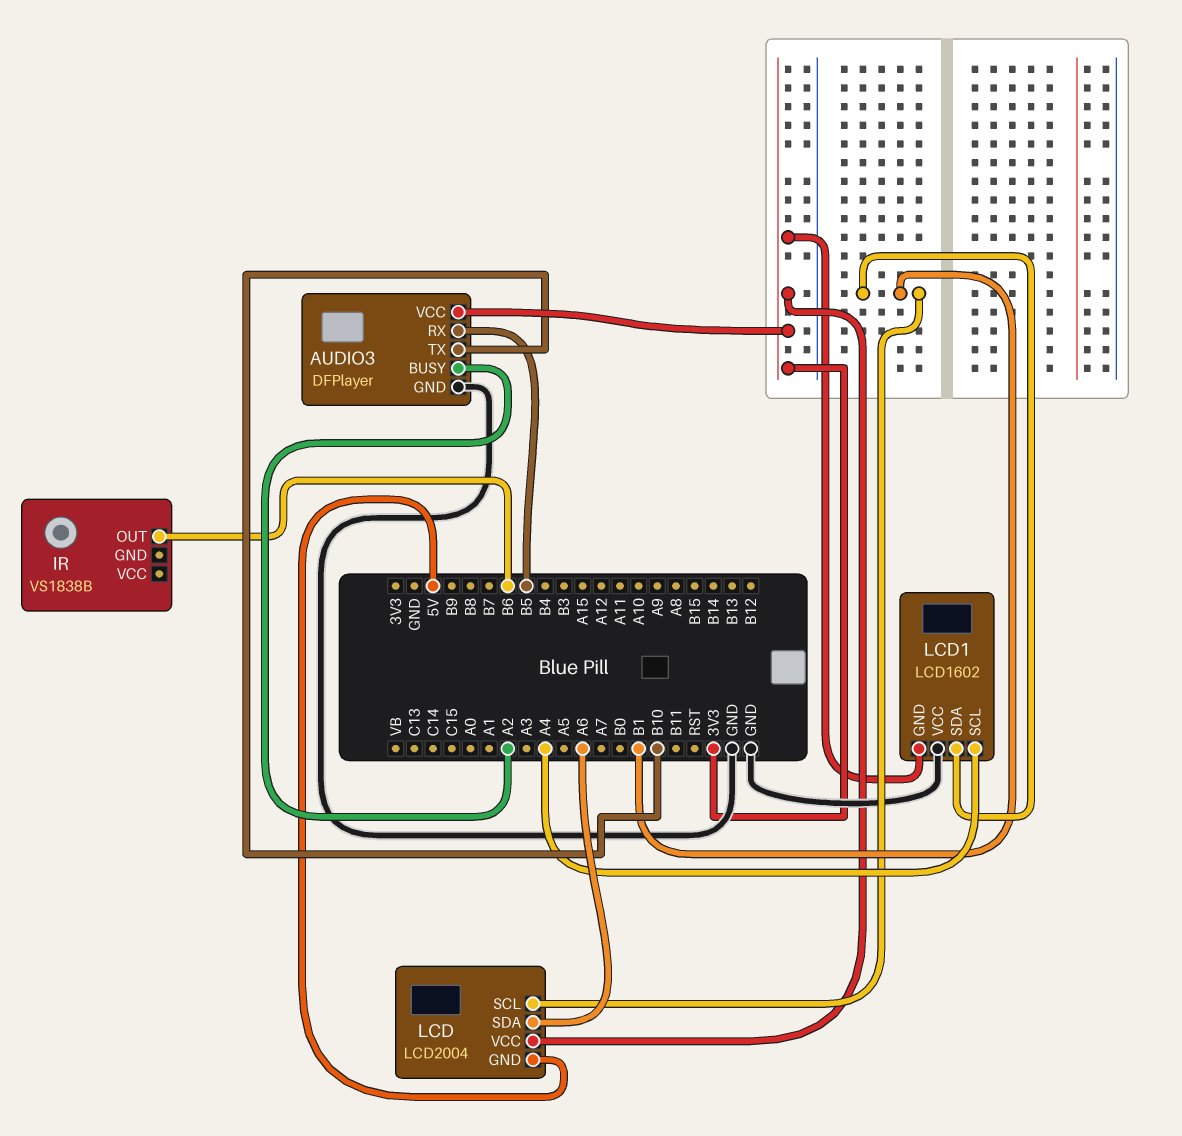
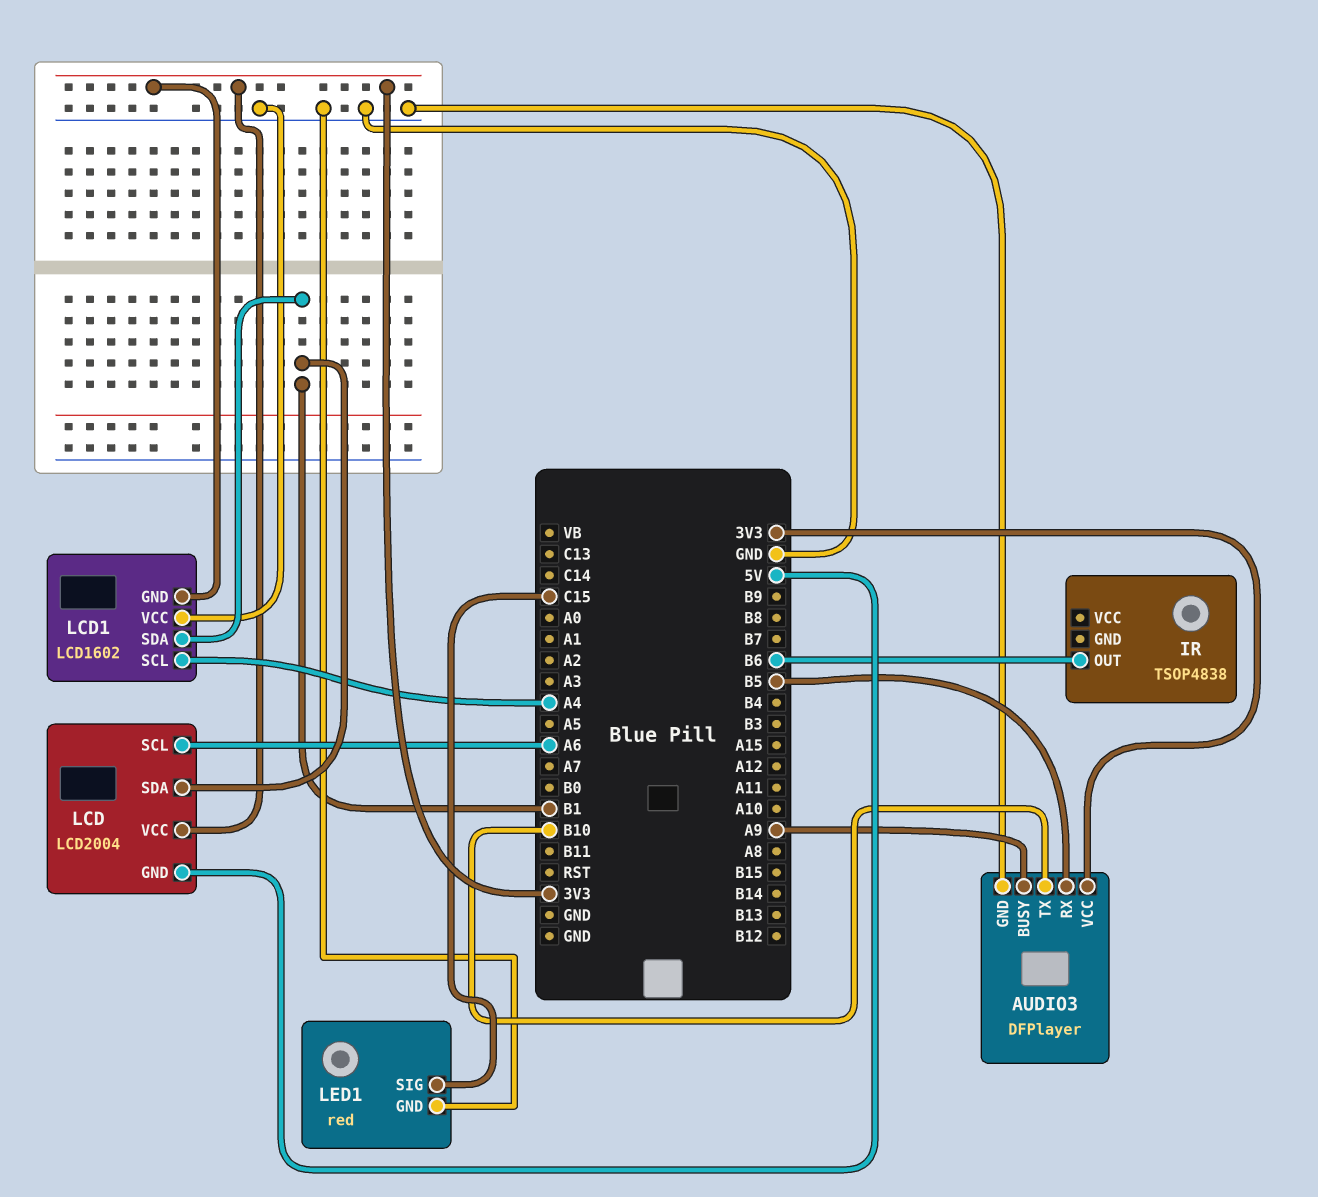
AUDIO3 pin BUSY: A2 -> A9
IR: VS1838B -> TSOP4838
LCD pin SCL: B1 -> A6
LCD pin SDA: A6 -> B1
LED1: none -> red
LED1 pin GND: none -> GND
LED1 pin SIG: none -> C15

